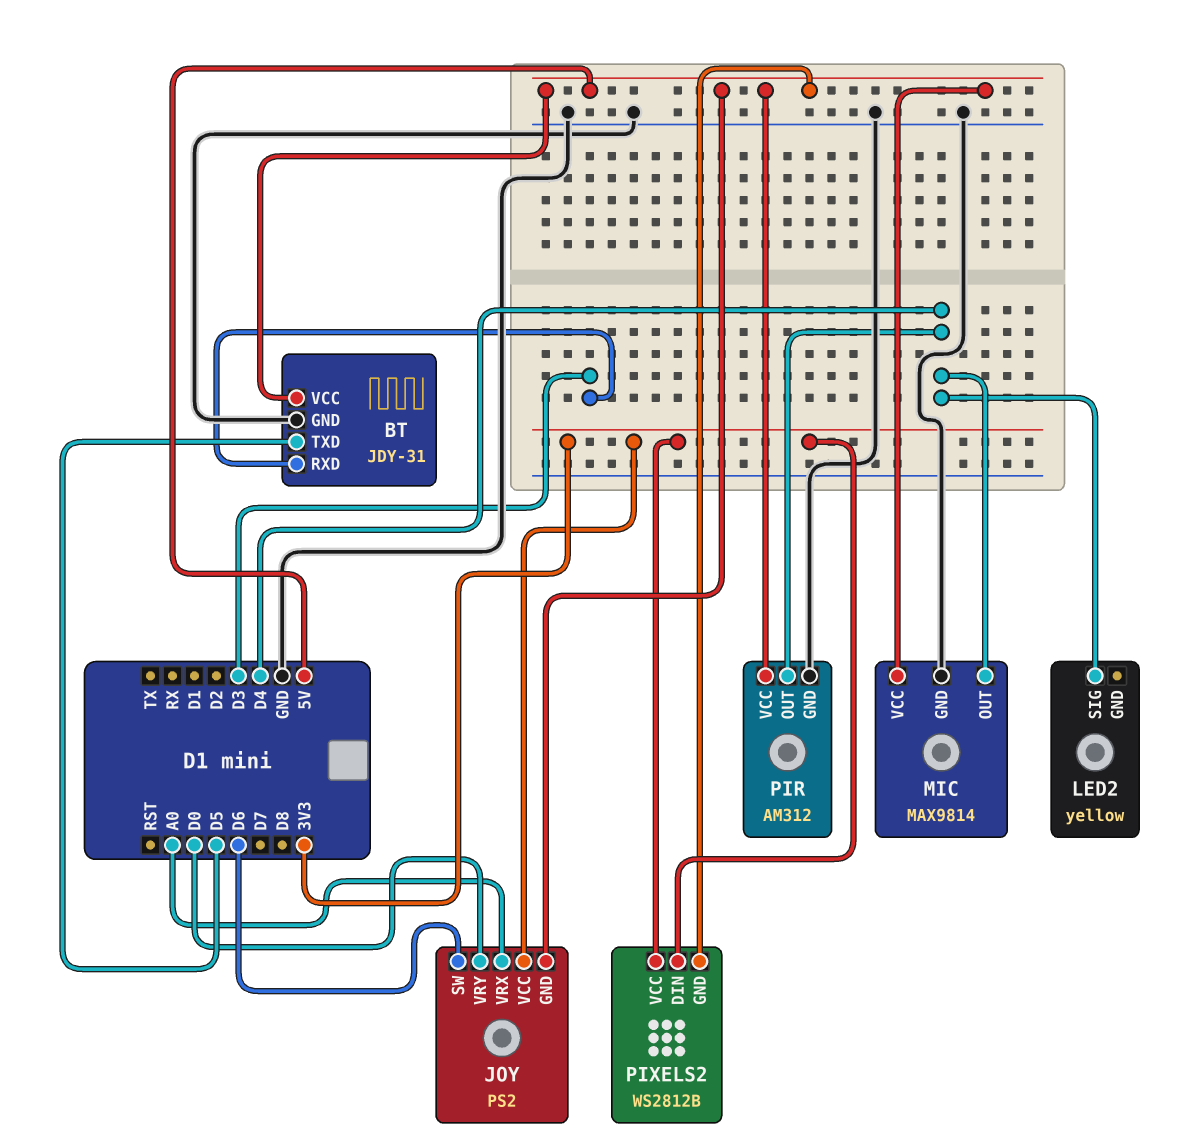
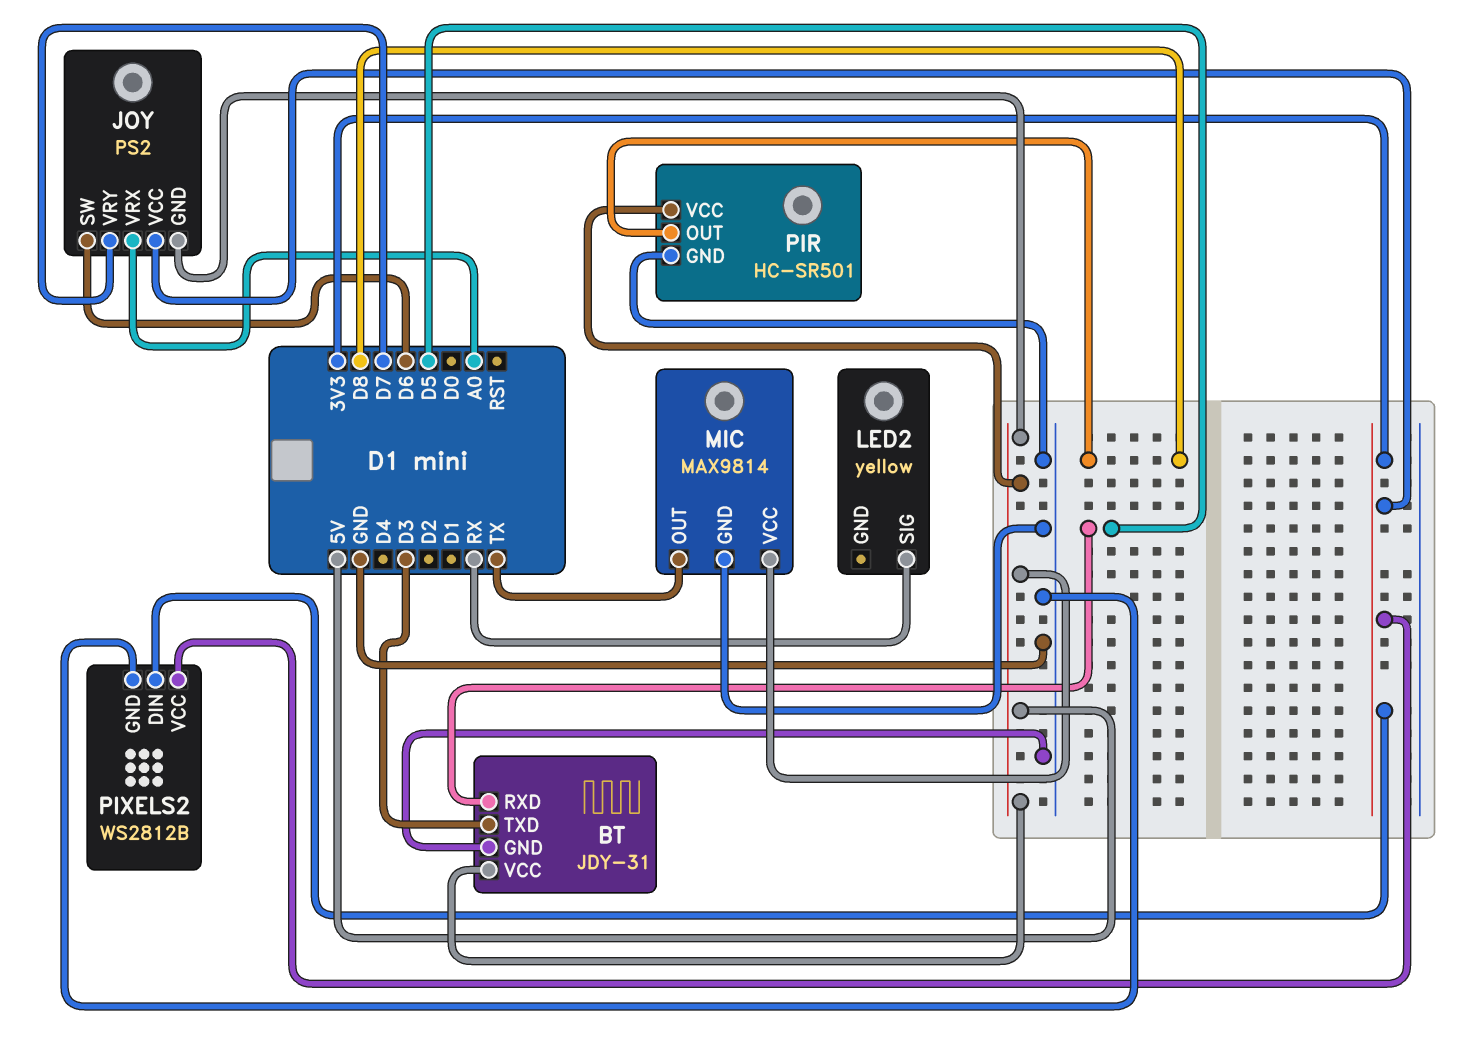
BT pin RXD: D3 -> D5
BT pin TXD: D5 -> D3
JOY pin VRY: D0 -> D7
LED2 pin SIG: D4 -> RX
MIC pin OUT: D4 -> TX
PIR: AM312 -> HC-SR501
PIR pin OUT: D4 -> D8
PIXELS2 pin GND: 5V -> GND

